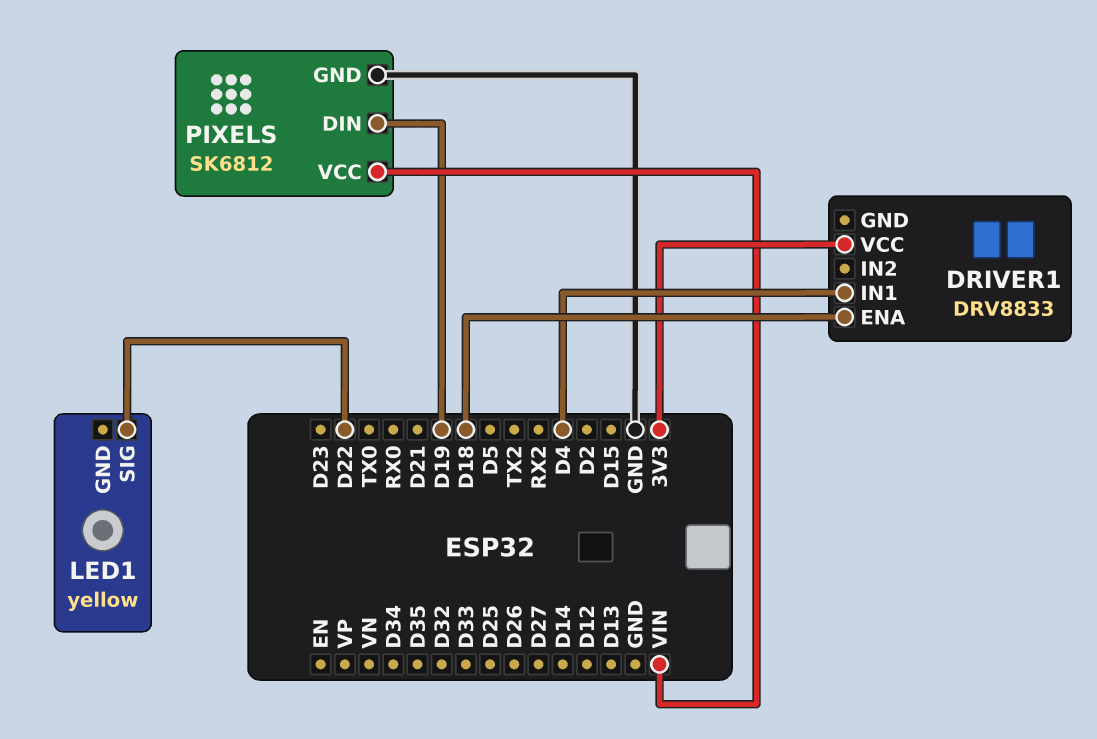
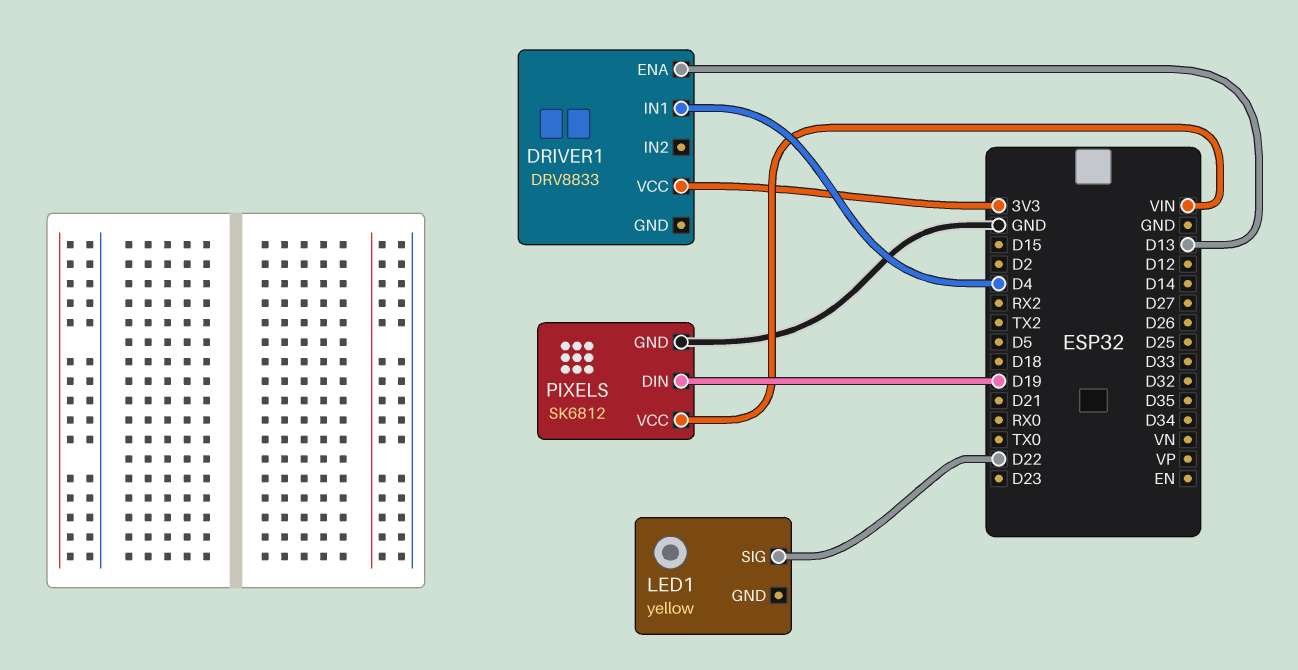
DRIVER1 pin ENA: D18 -> D13

